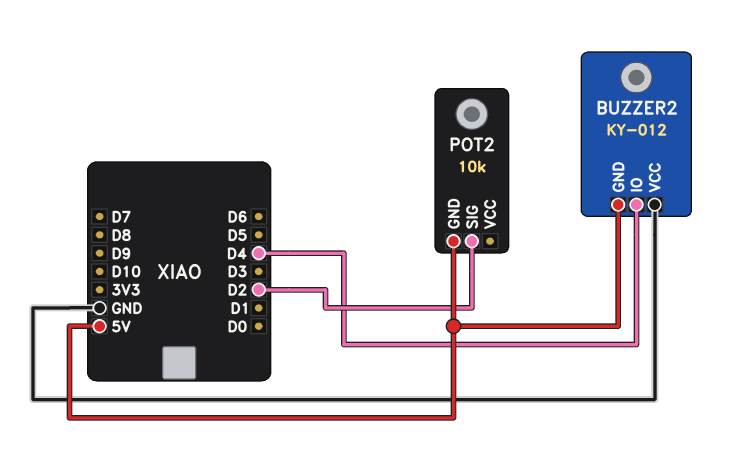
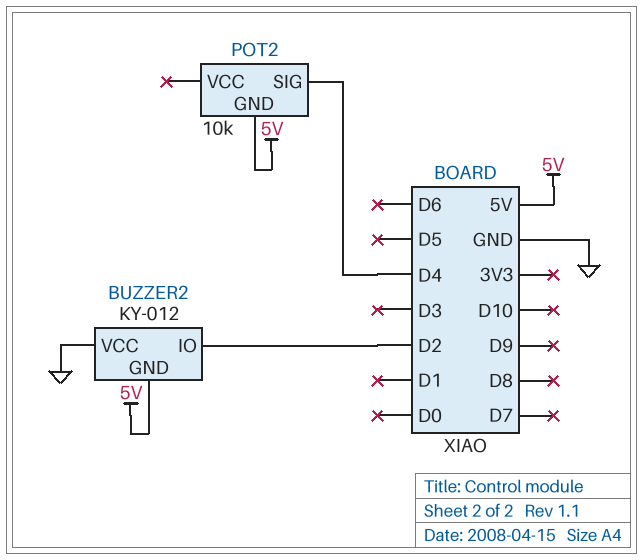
BUZZER2 pin IO: D4 -> D2
POT2 pin SIG: D2 -> D4

